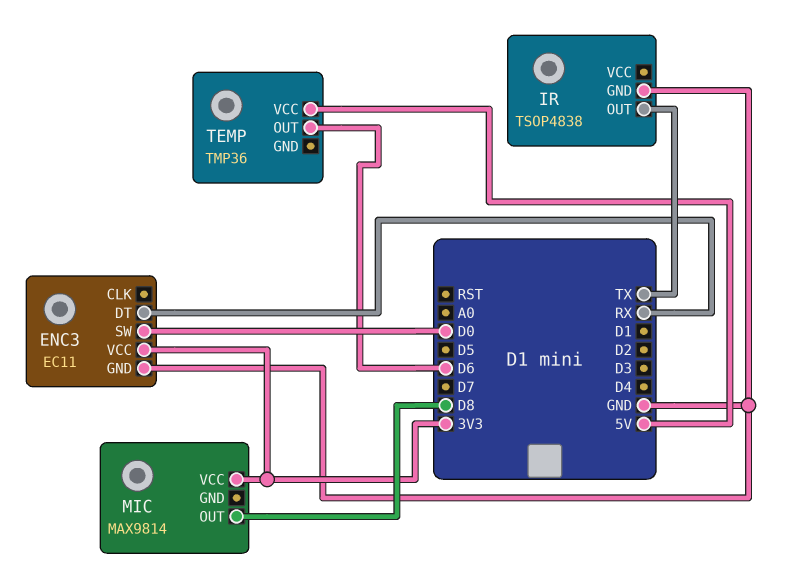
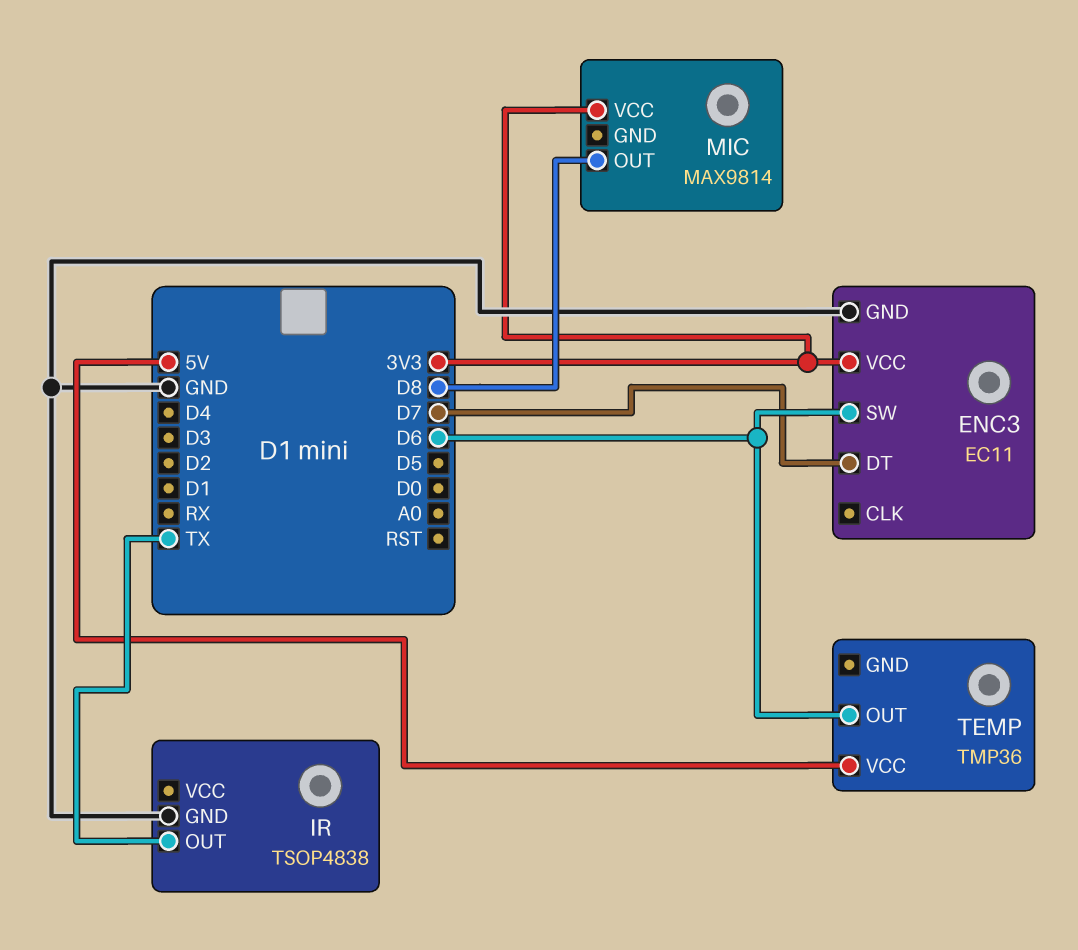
ENC3 pin DT: RX -> D7
ENC3 pin SW: D0 -> D6

